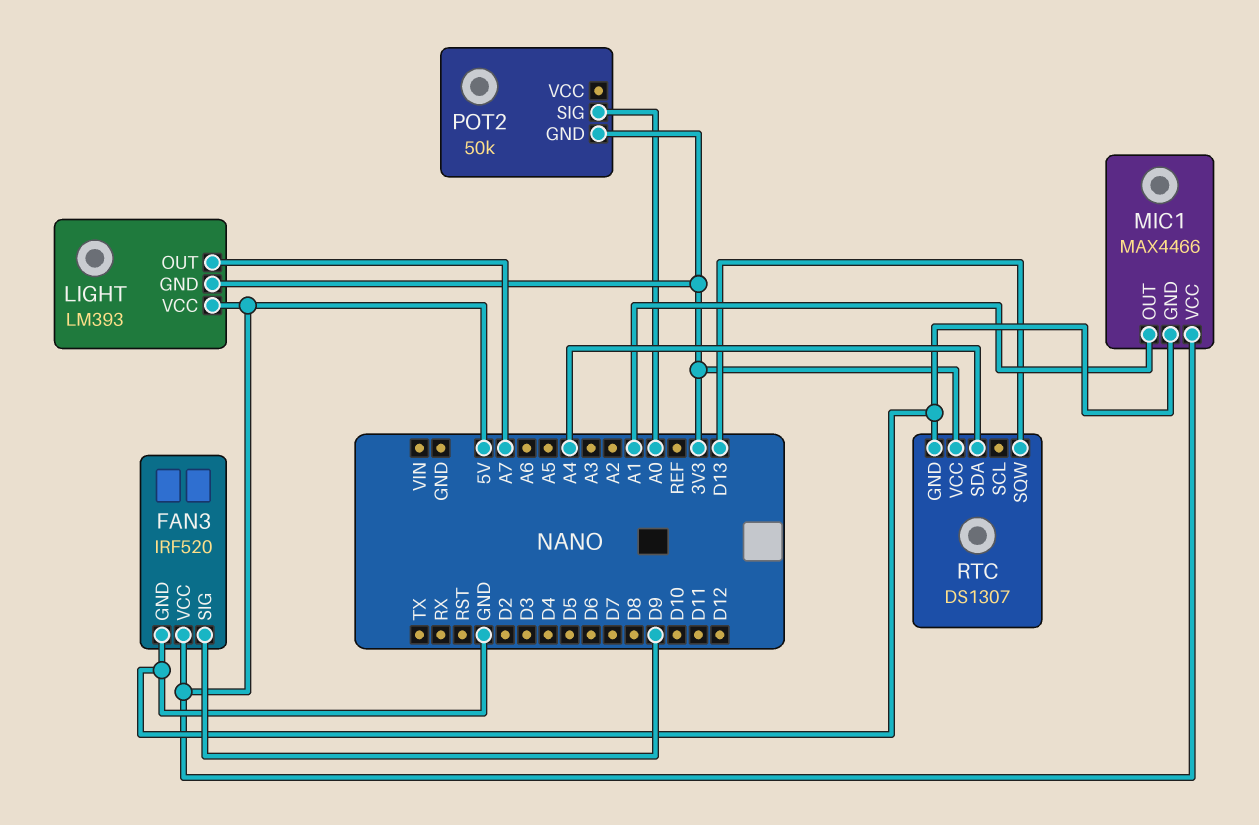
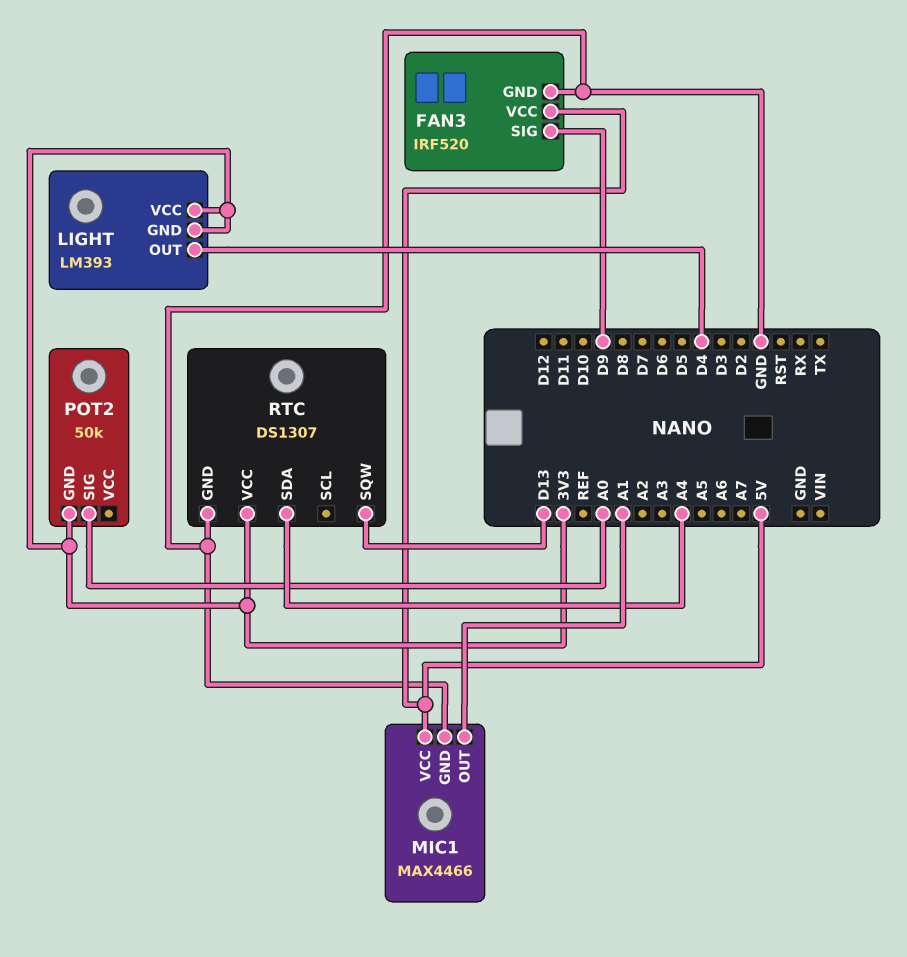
LIGHT pin OUT: A7 -> D4
LIGHT pin VCC: 5V -> 3V3

